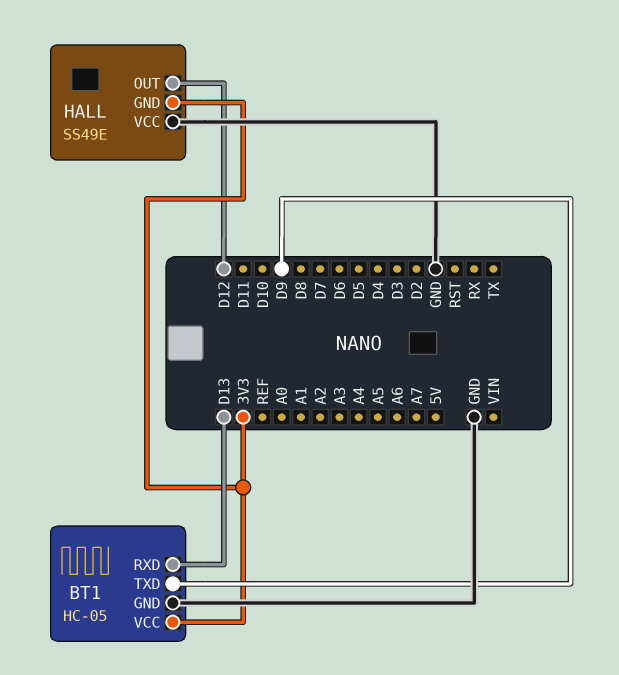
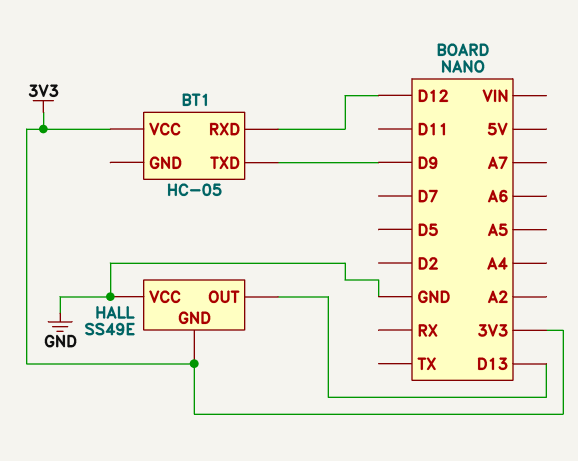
BT1 pin GND: GND -> none
BT1 pin RXD: D13 -> D12
HALL pin OUT: D12 -> D13

